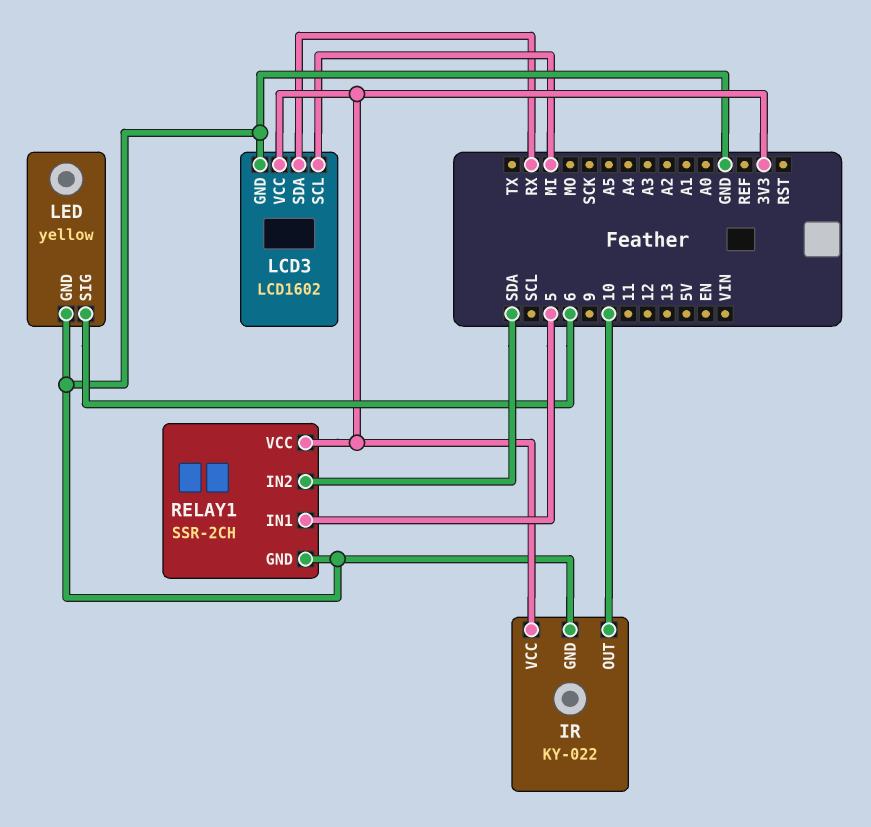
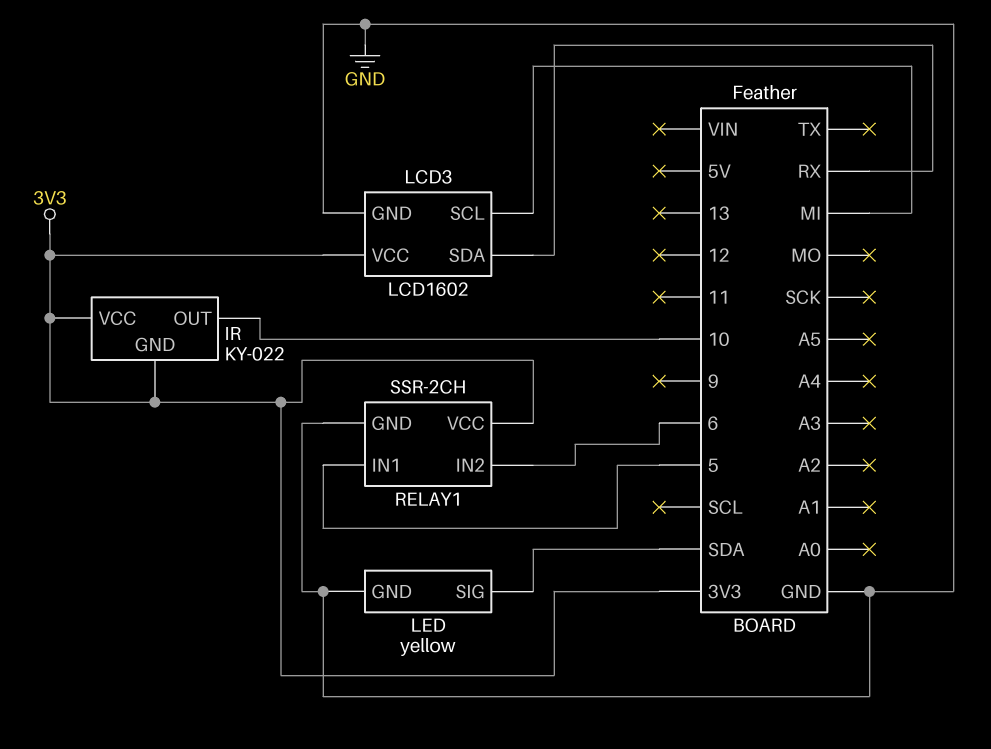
IR pin GND: GND -> 3V3
LED pin SIG: 6 -> SDA
RELAY1 pin IN2: SDA -> 6

